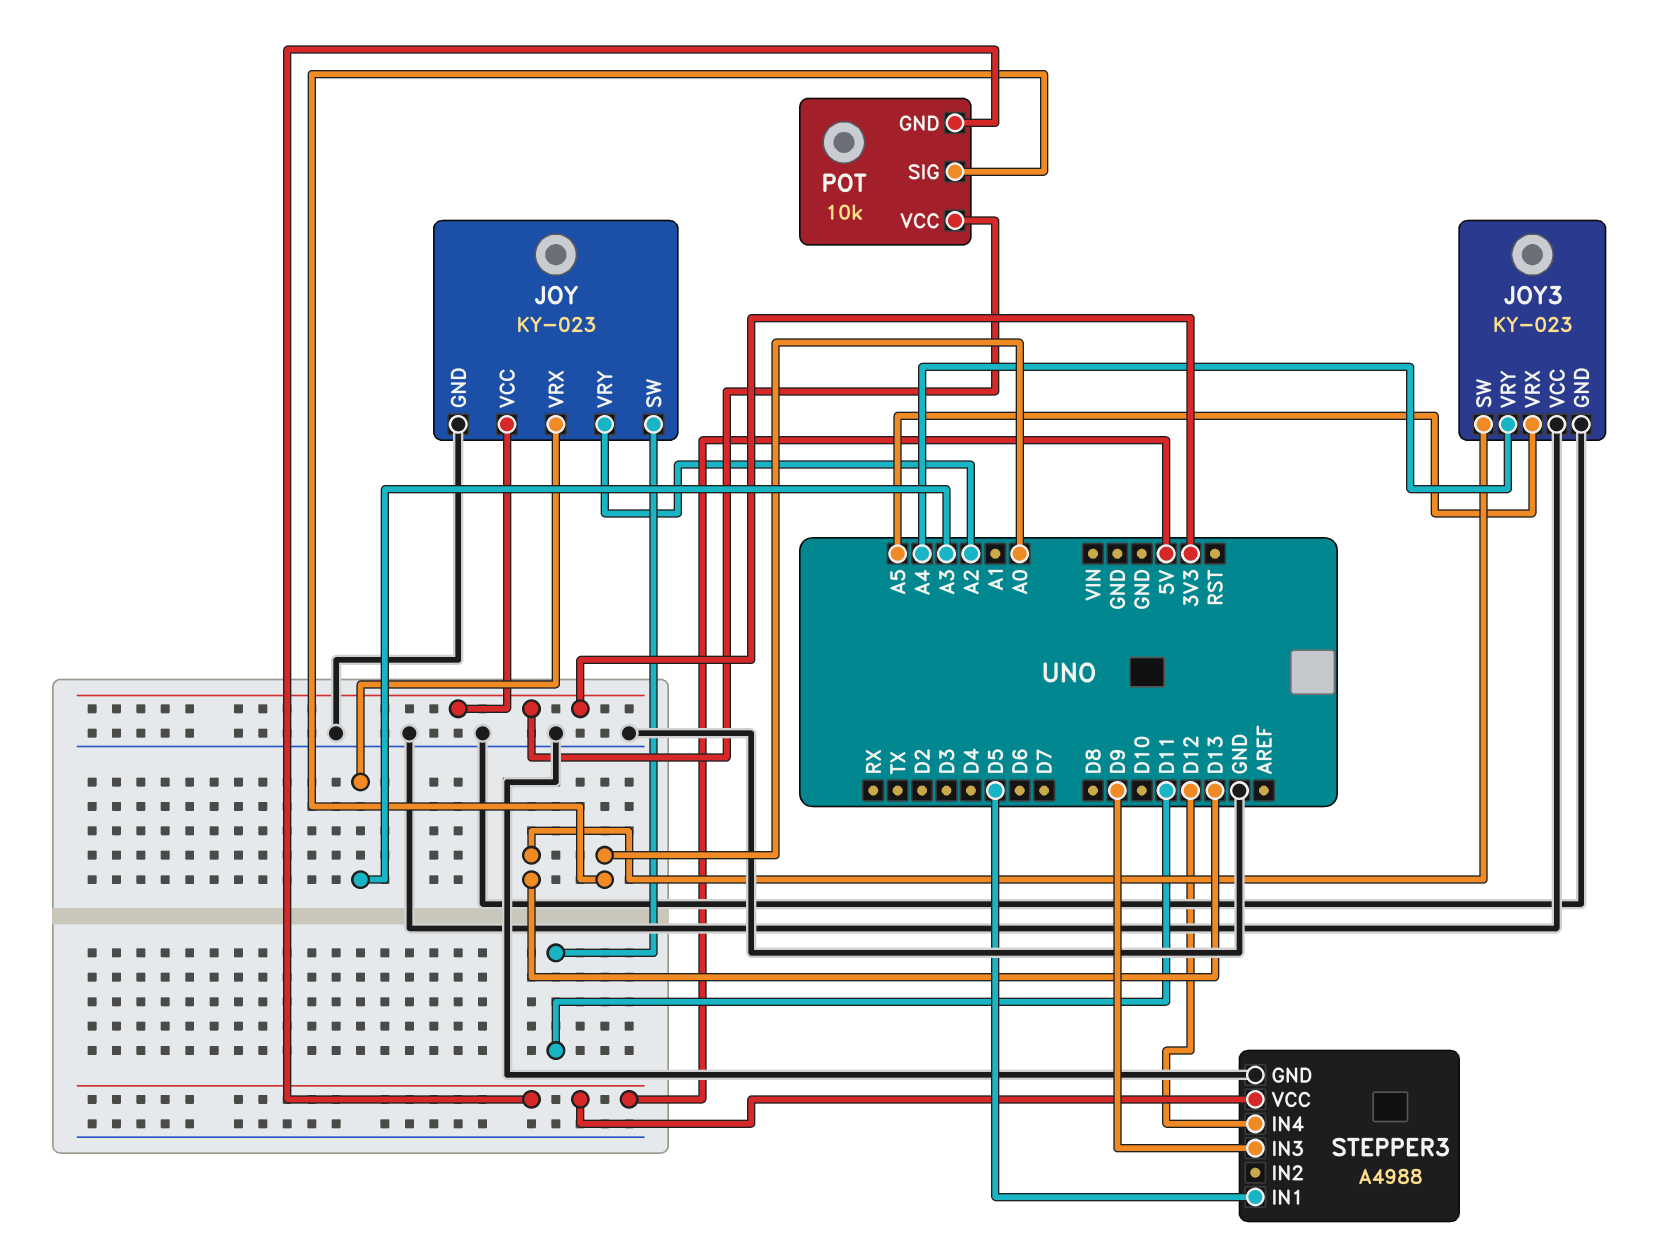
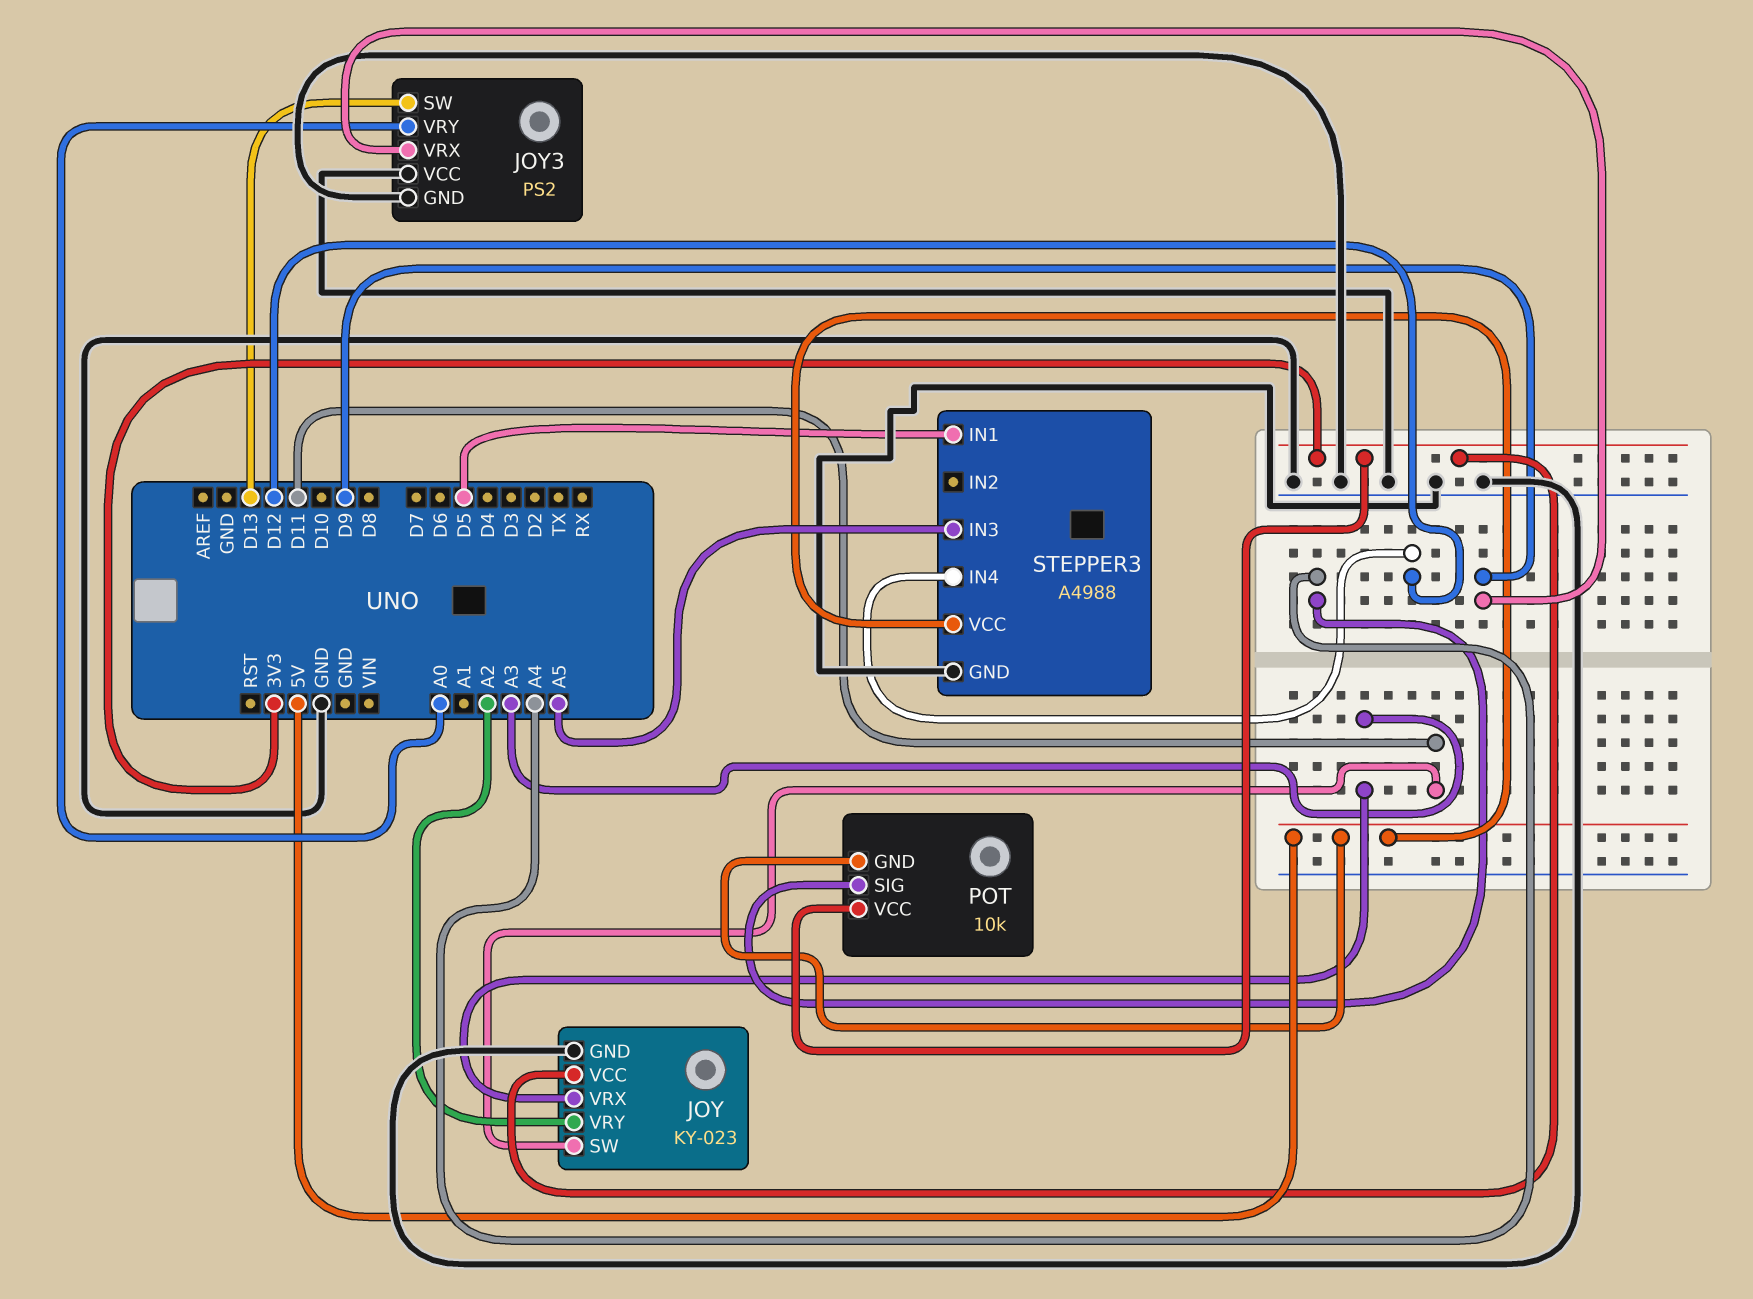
JOY3: KY-023 -> PS2
JOY3 pin VRX: A5 -> D9
JOY3 pin VRY: A4 -> A0
POT pin SIG: A0 -> A4
STEPPER3 pin IN3: D9 -> A5

